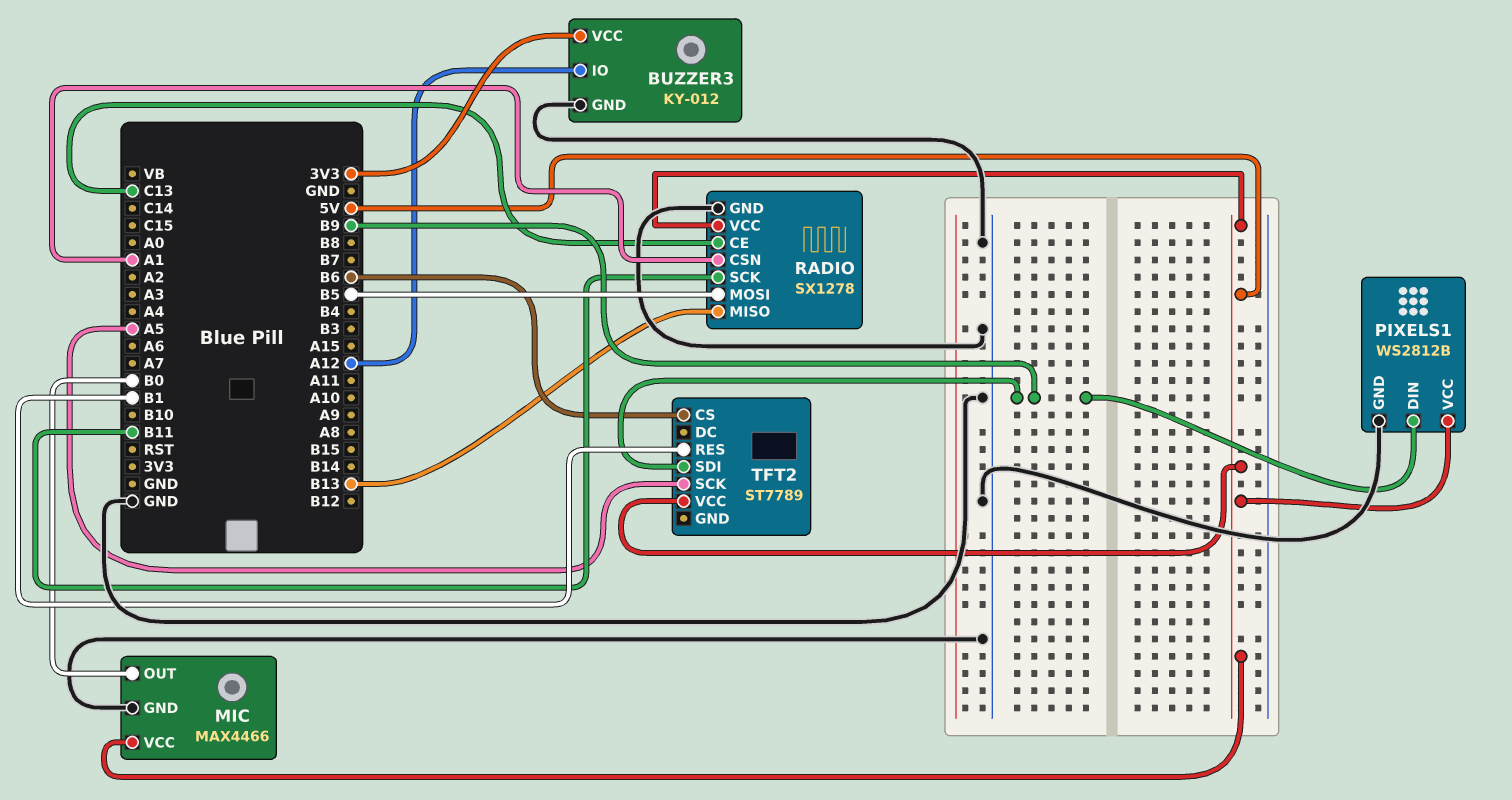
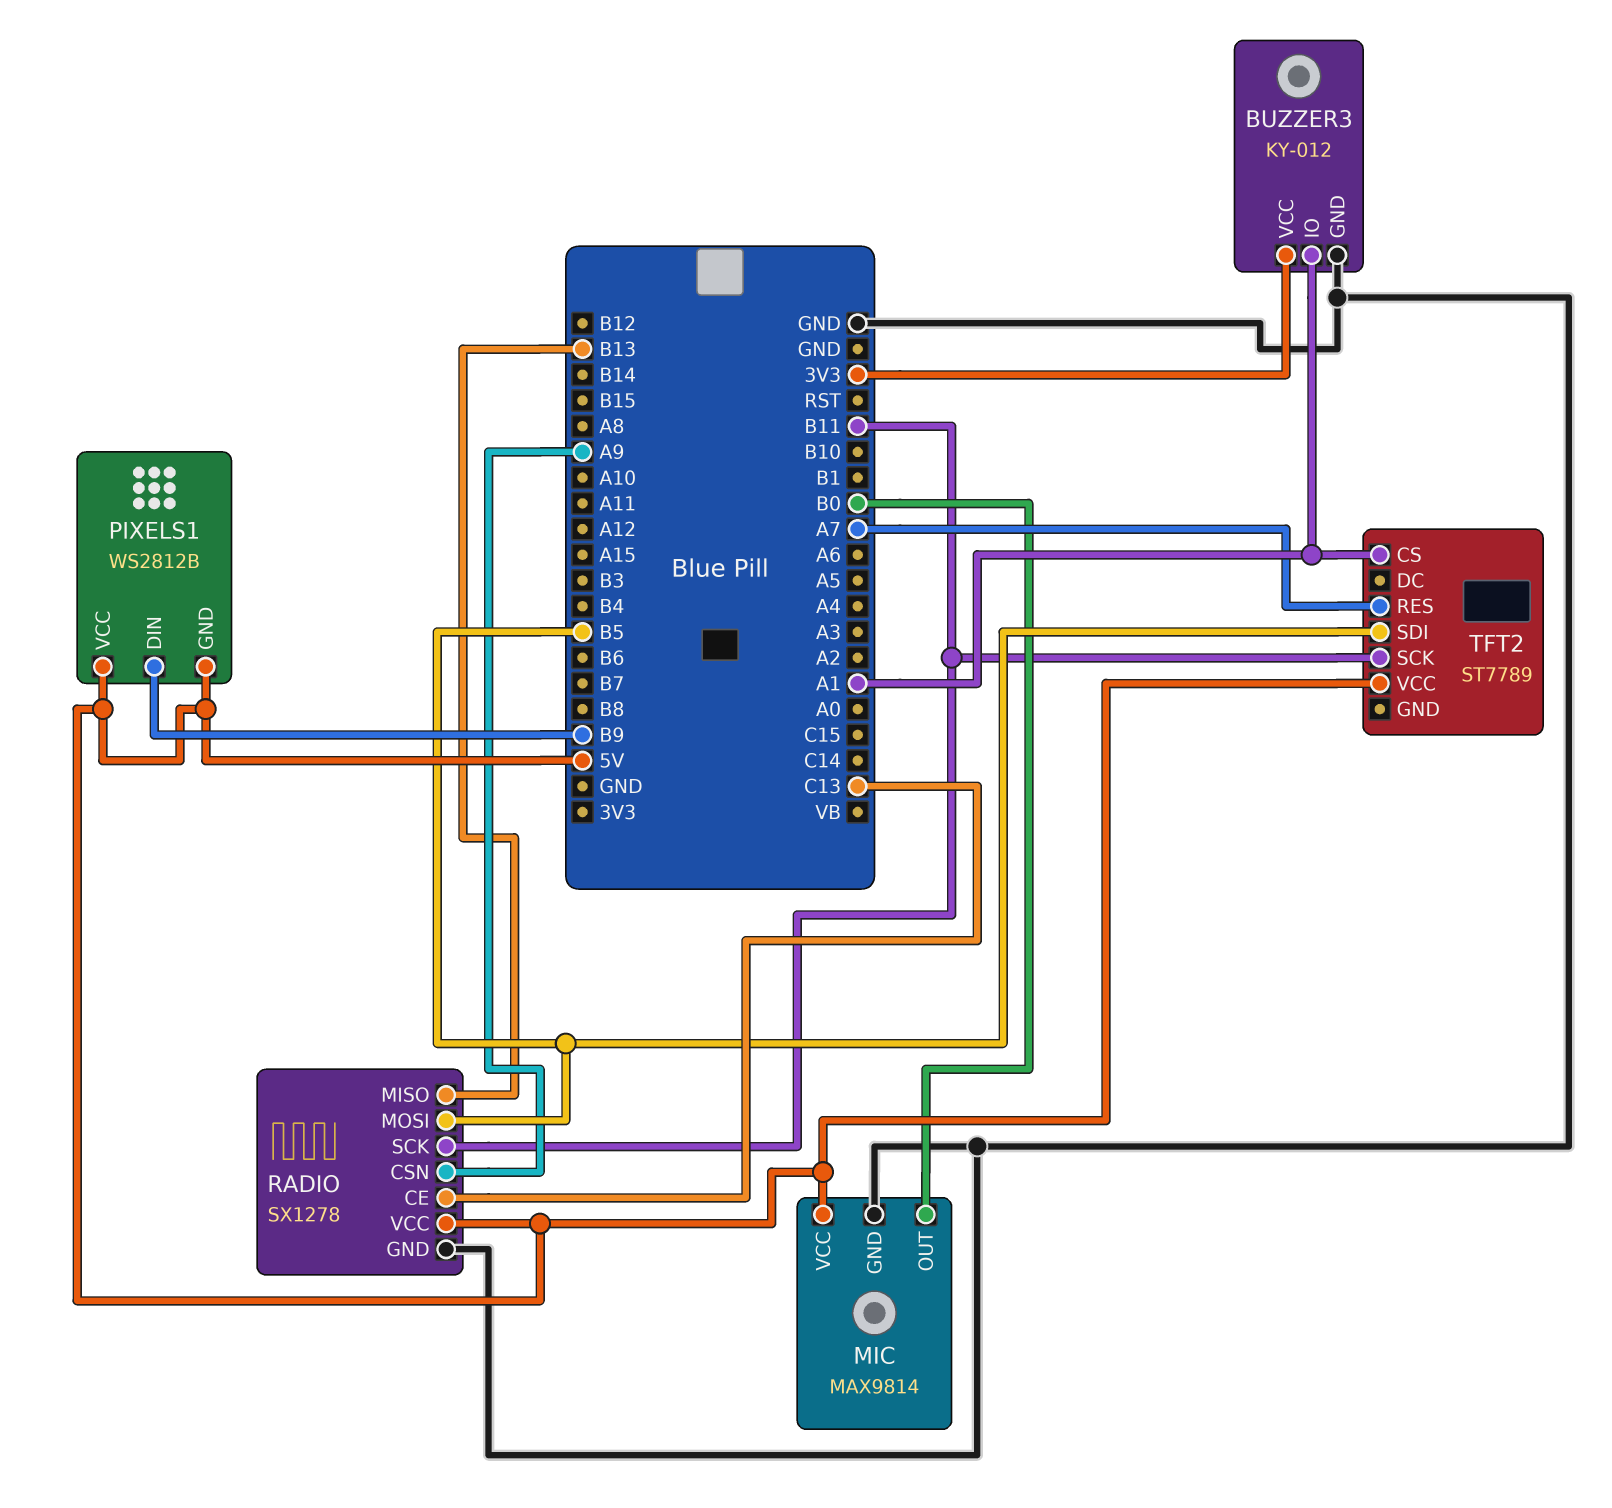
BUZZER3 pin IO: A12 -> A1
MIC: MAX4466 -> MAX9814
PIXELS1 pin GND: GND -> 5V
RADIO pin CSN: A1 -> A9
TFT2 pin CS: B6 -> A1
TFT2 pin RES: B1 -> A7
TFT2 pin SCK: A5 -> B11
TFT2 pin SDI: B9 -> B5

